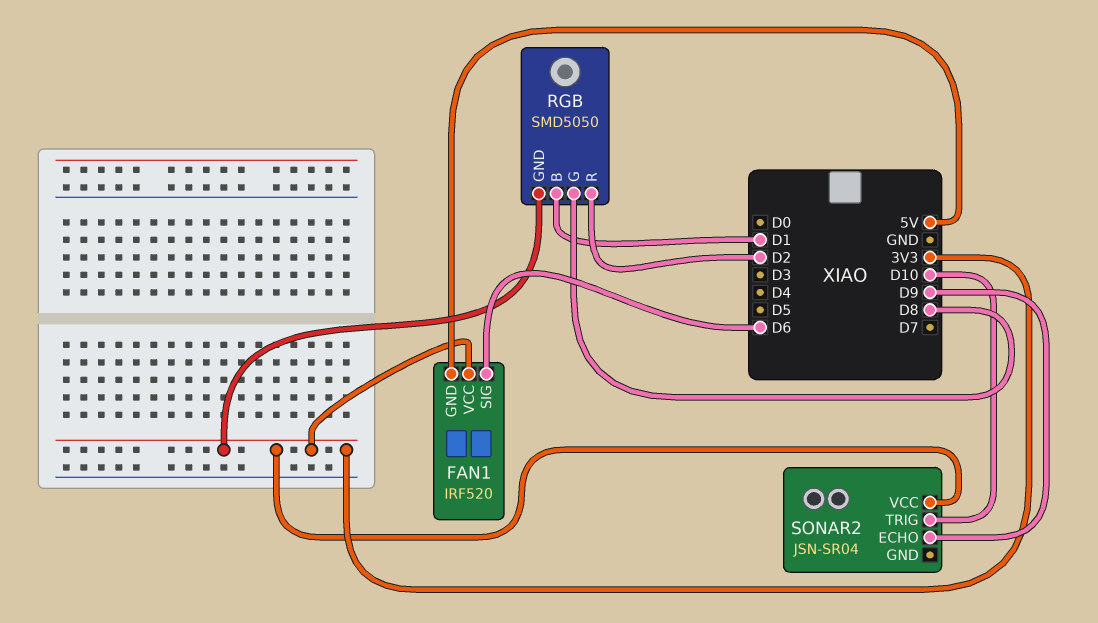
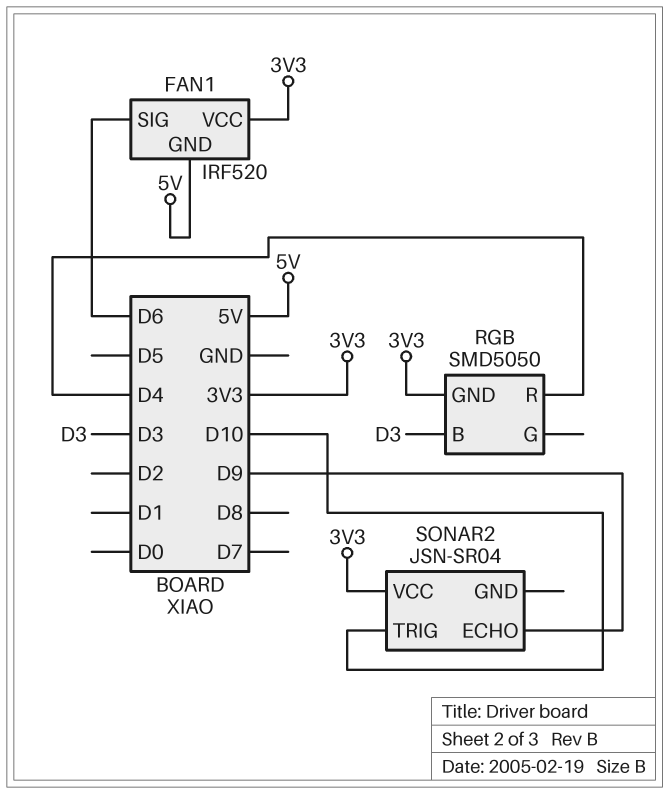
RGB pin B: D1 -> D3
RGB pin G: D8 -> none
RGB pin R: D2 -> D4

